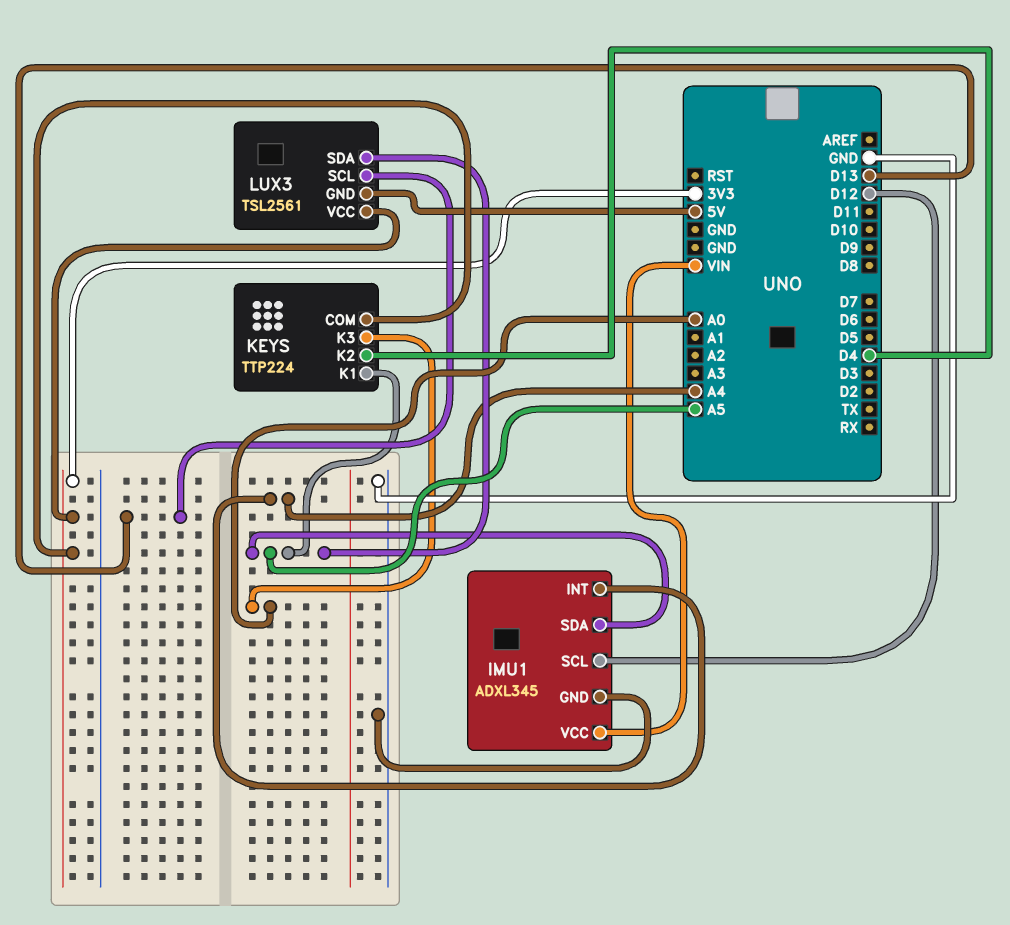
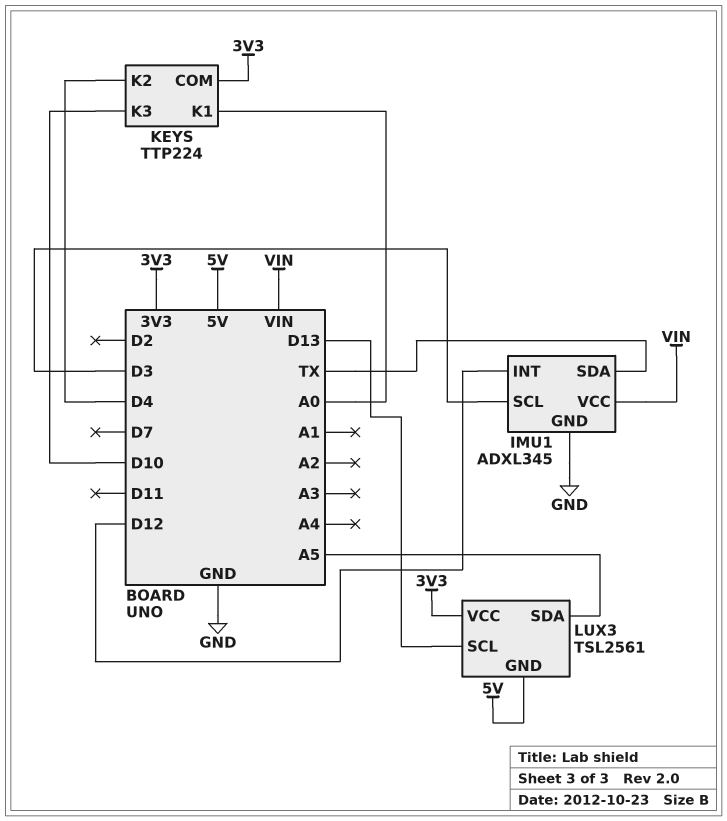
IMU1 pin INT: A4 -> D12
IMU1 pin SCL: D12 -> D3
IMU1 pin SDA: A5 -> TX
KEYS pin K1: A5 -> A0
KEYS pin K3: A0 -> D10

